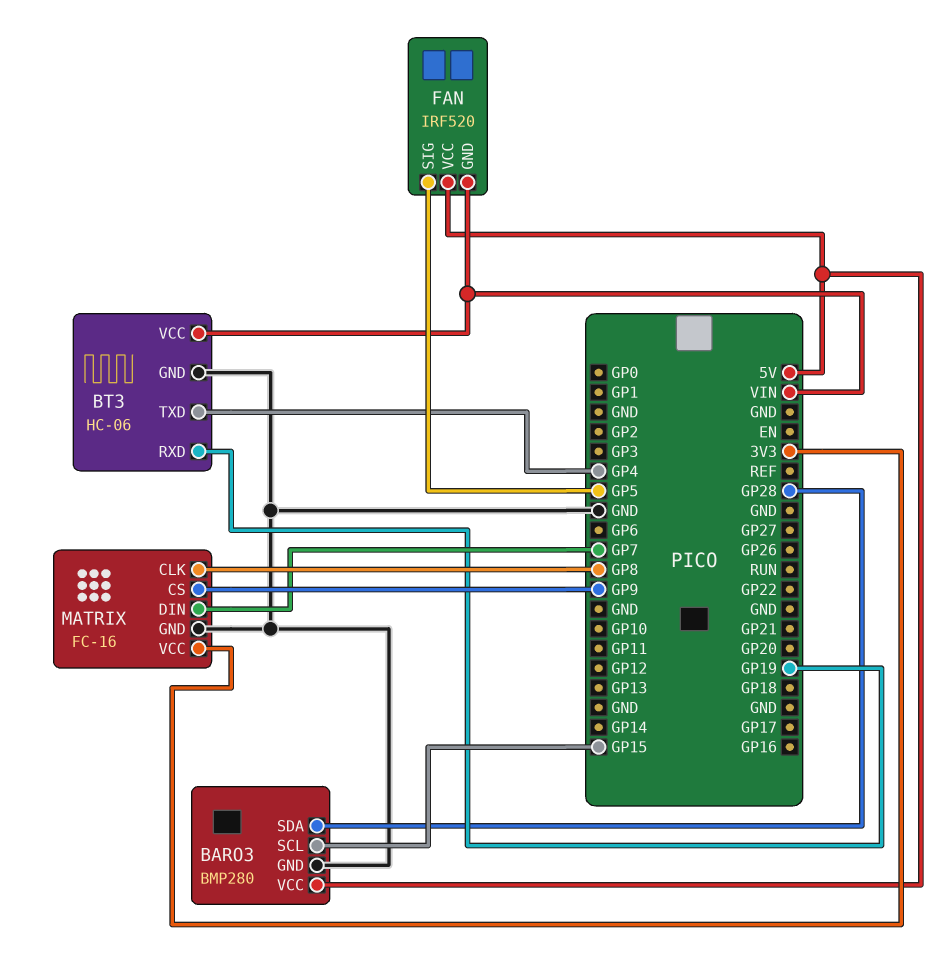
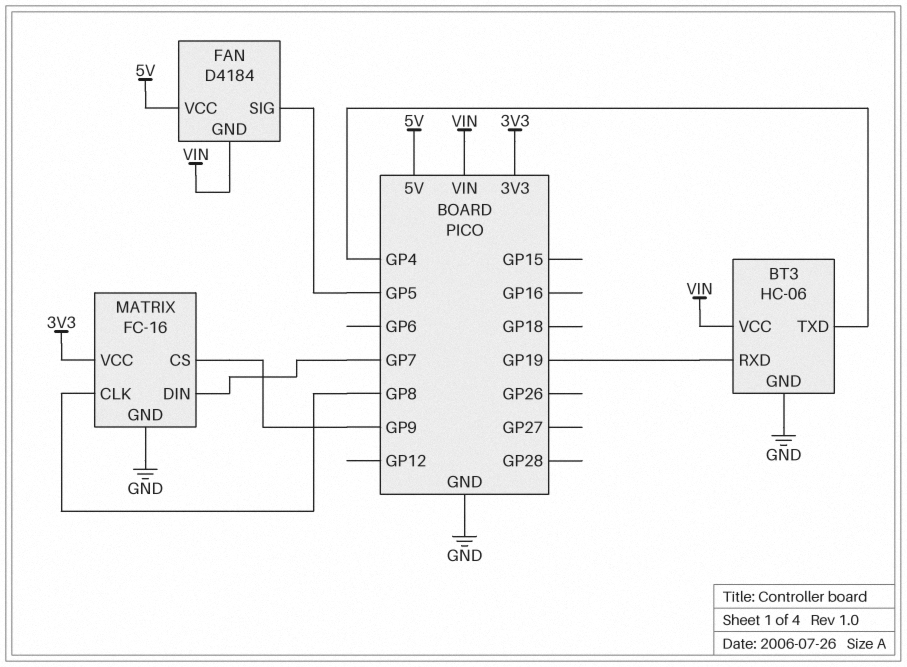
BARO3: BMP280 -> none
BARO3 pin GND: GND -> none
BARO3 pin SCL: GP15 -> none
BARO3 pin SDA: GP28 -> none
BARO3 pin VCC: 5V -> none
FAN: IRF520 -> D4184

